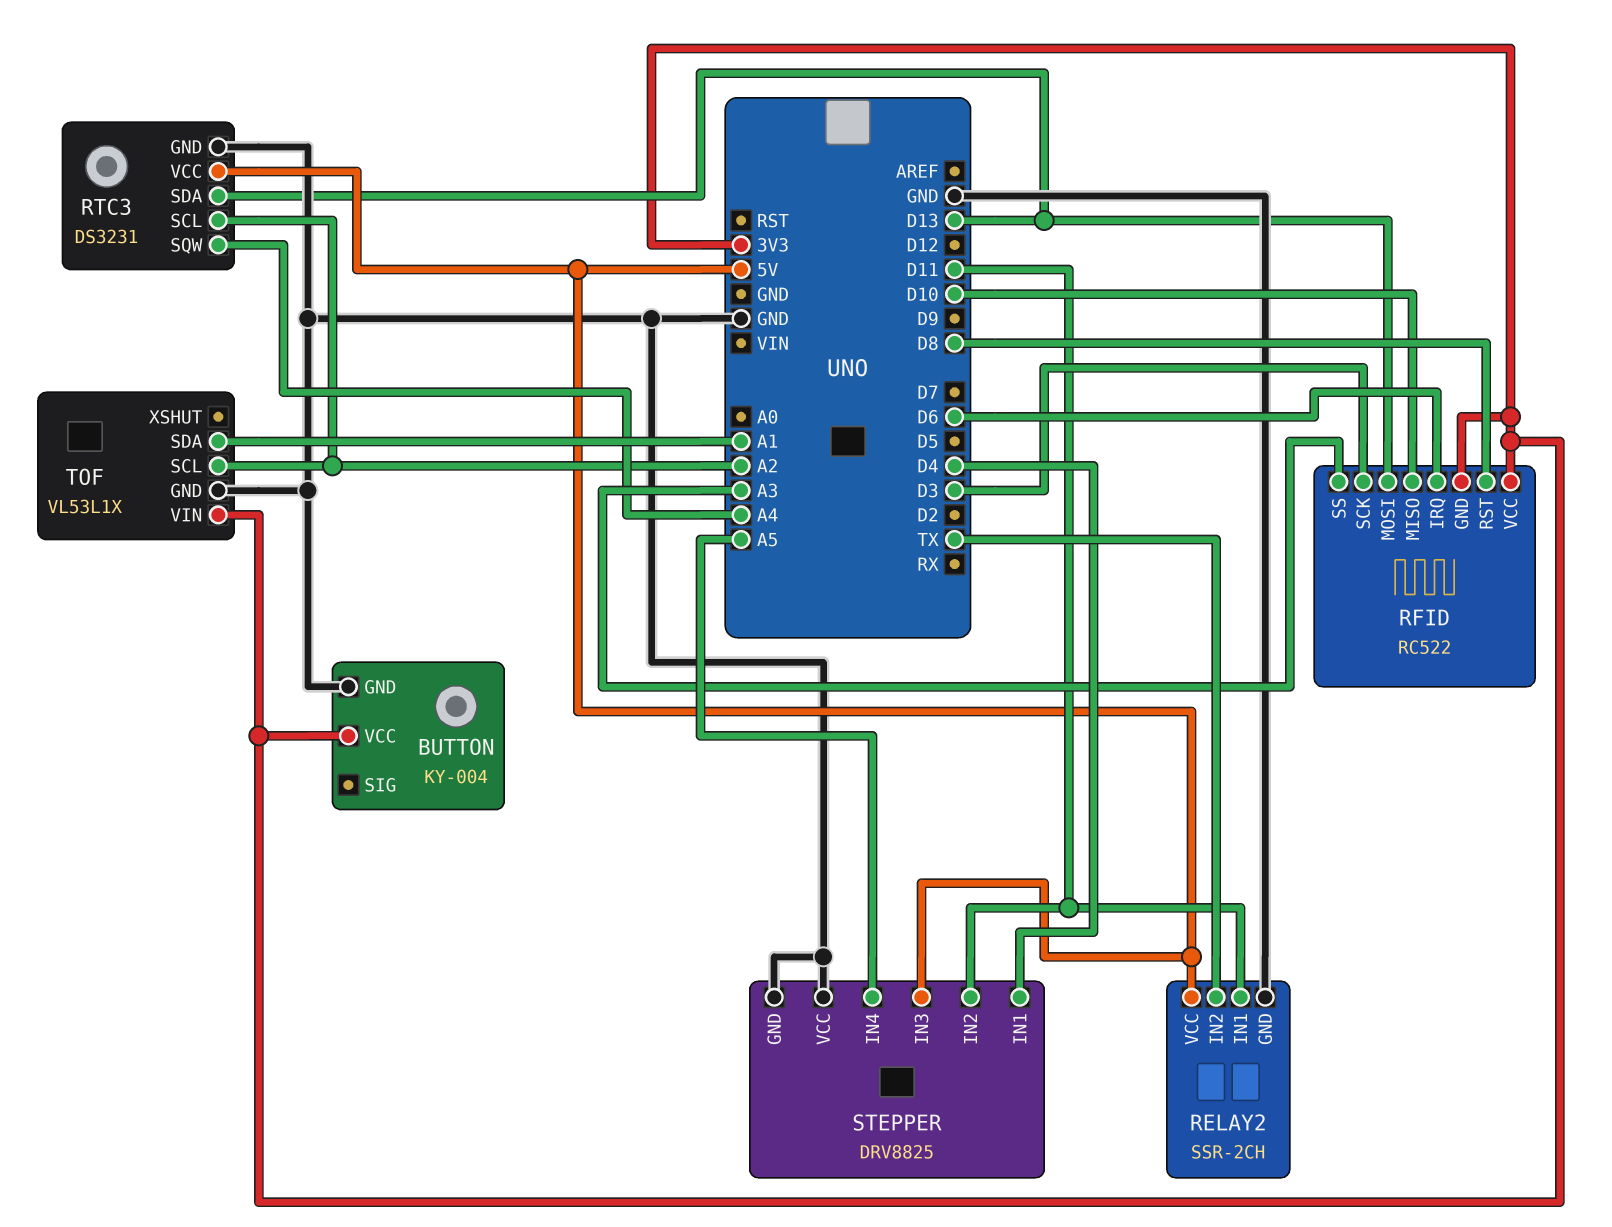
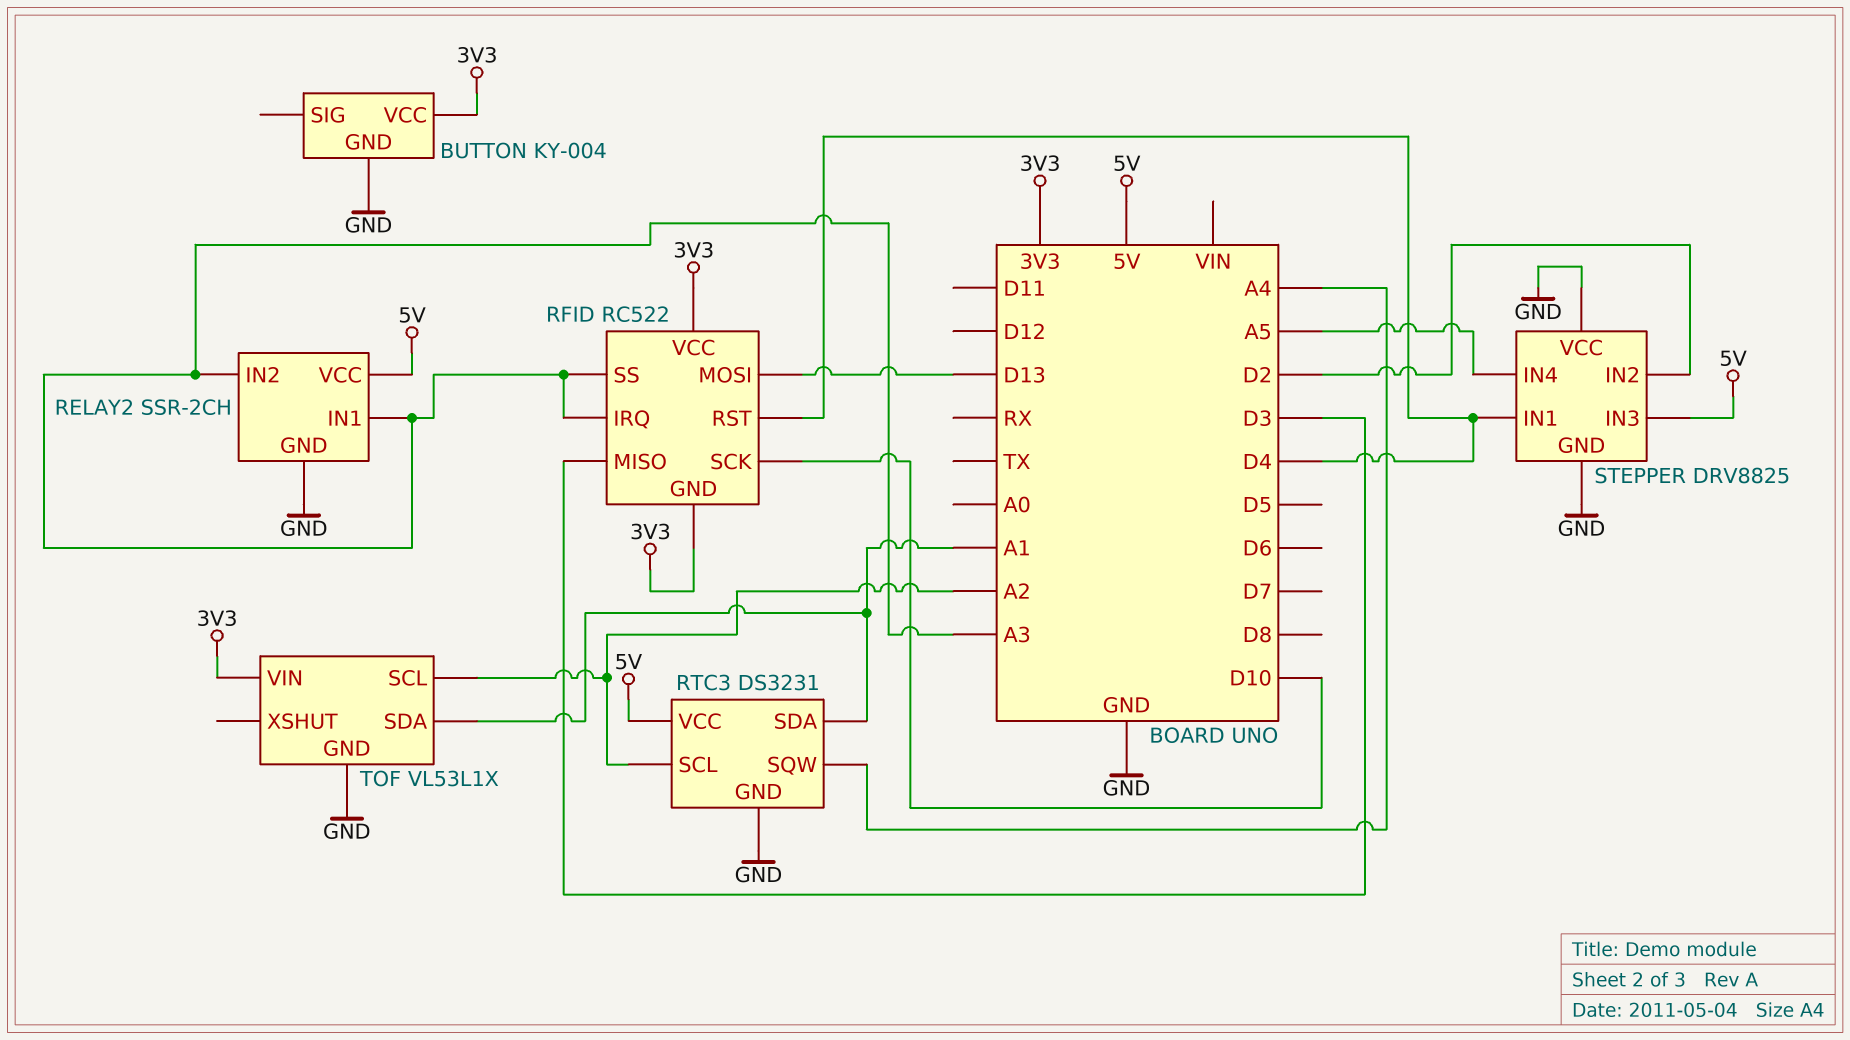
RELAY2 pin IN1: D11 -> A3
RELAY2 pin IN2: TX -> A3
RFID pin IRQ: D6 -> A3
RFID pin MISO: D10 -> D3
RFID pin RST: D8 -> D4
RFID pin SCK: D3 -> D10
RTC3 pin SDA: D13 -> A1
STEPPER pin IN2: D11 -> D2

